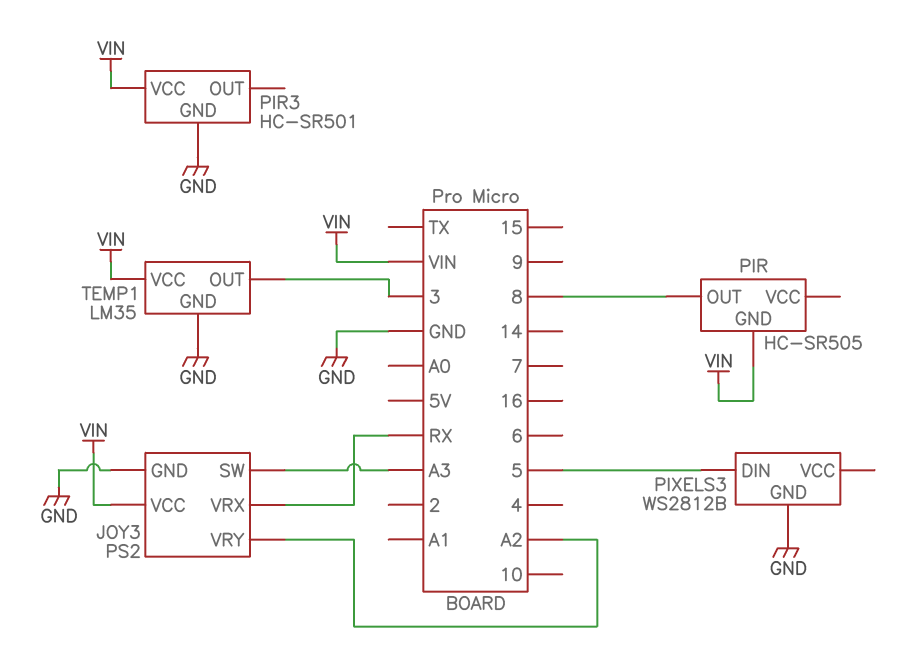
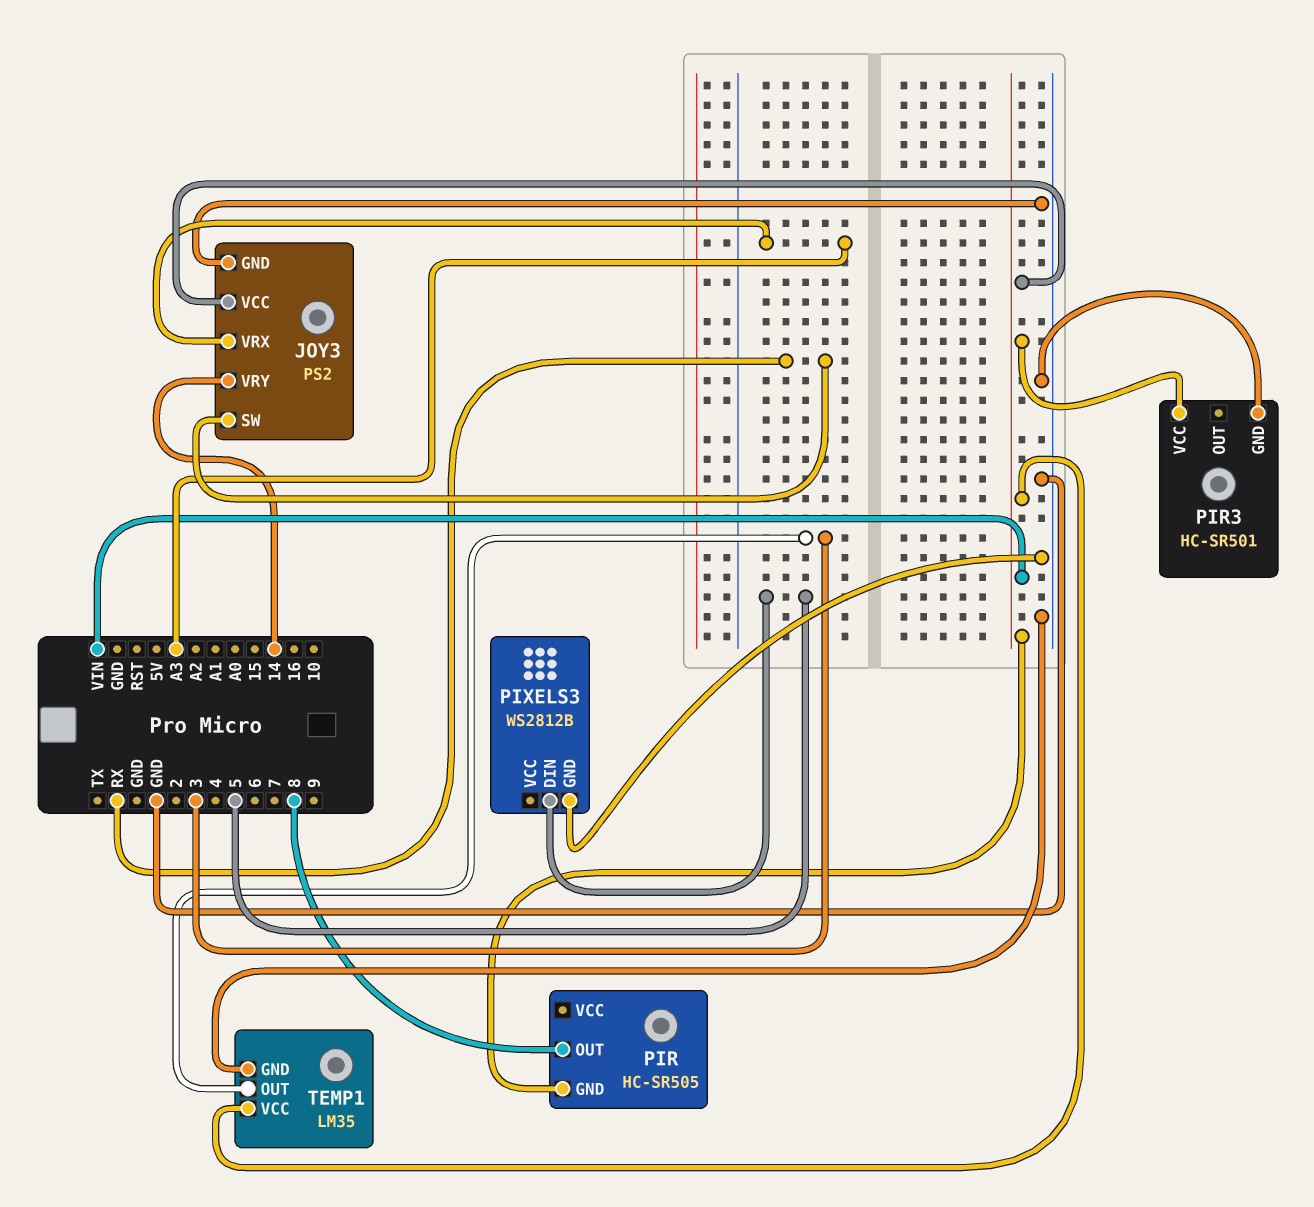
JOY3 pin SW: A3 -> RX
JOY3 pin VRX: RX -> A3
JOY3 pin VRY: A2 -> 14

